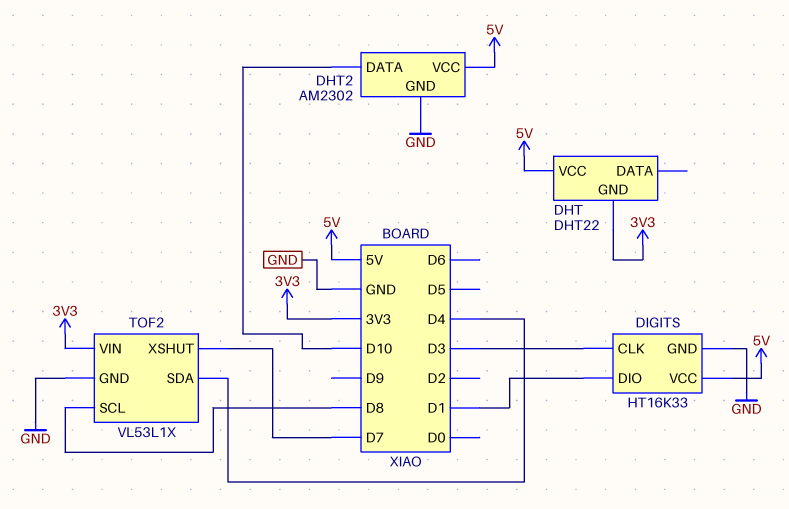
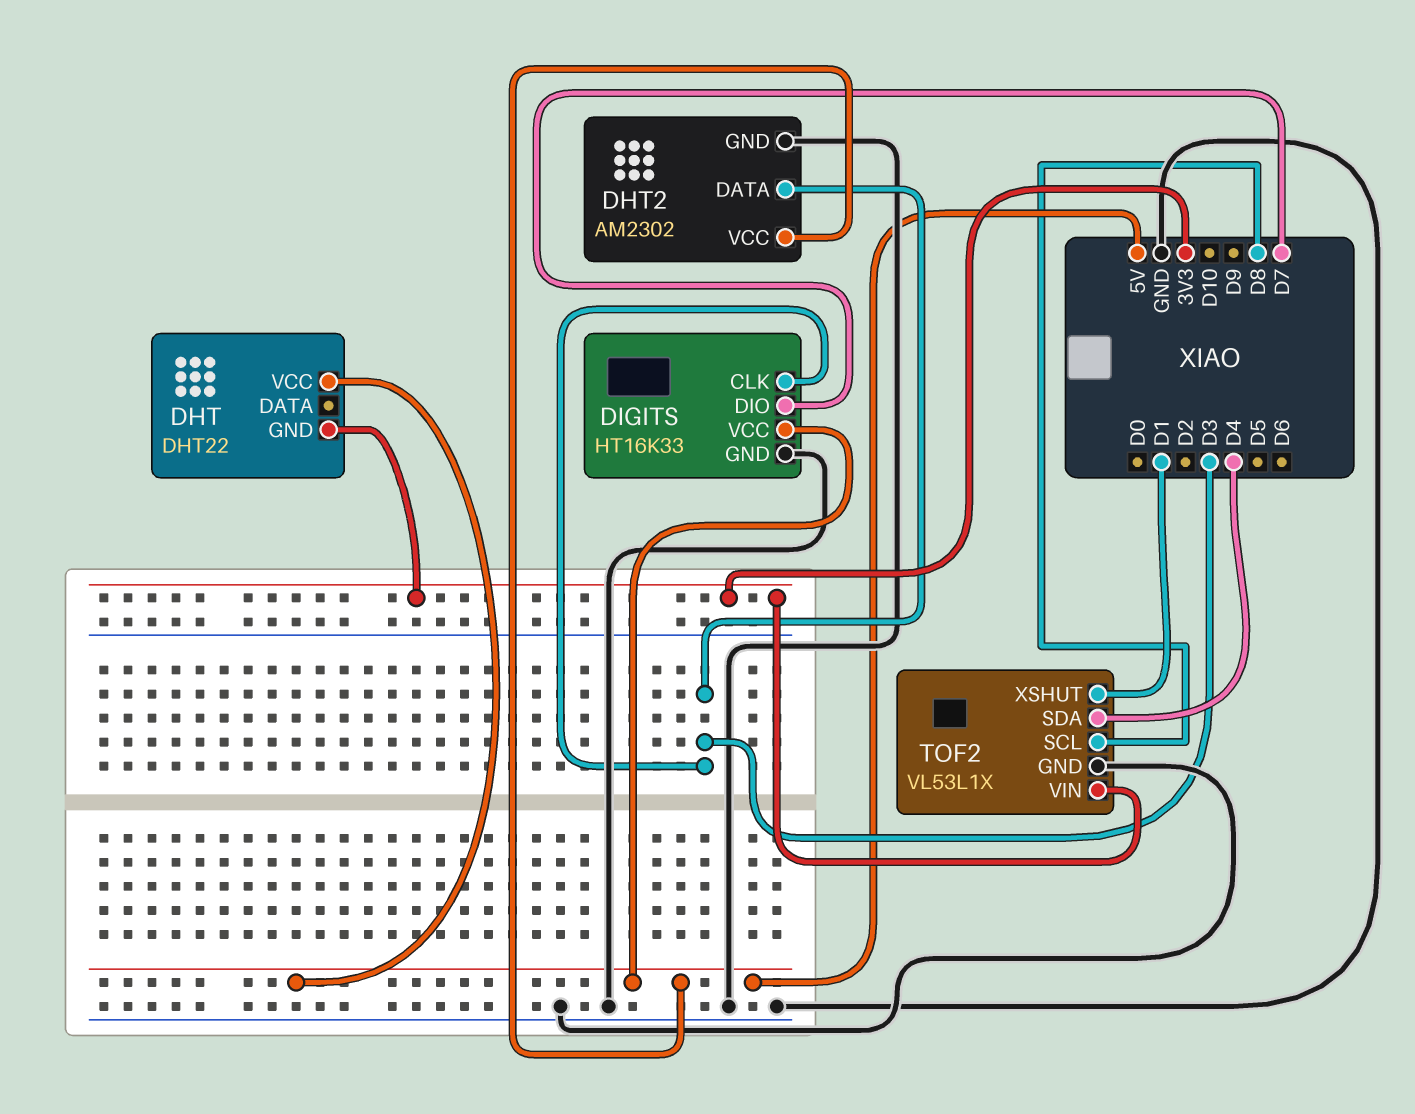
DHT2 pin DATA: D10 -> D3
DIGITS pin DIO: D1 -> D7
TOF2 pin XSHUT: D7 -> D1

